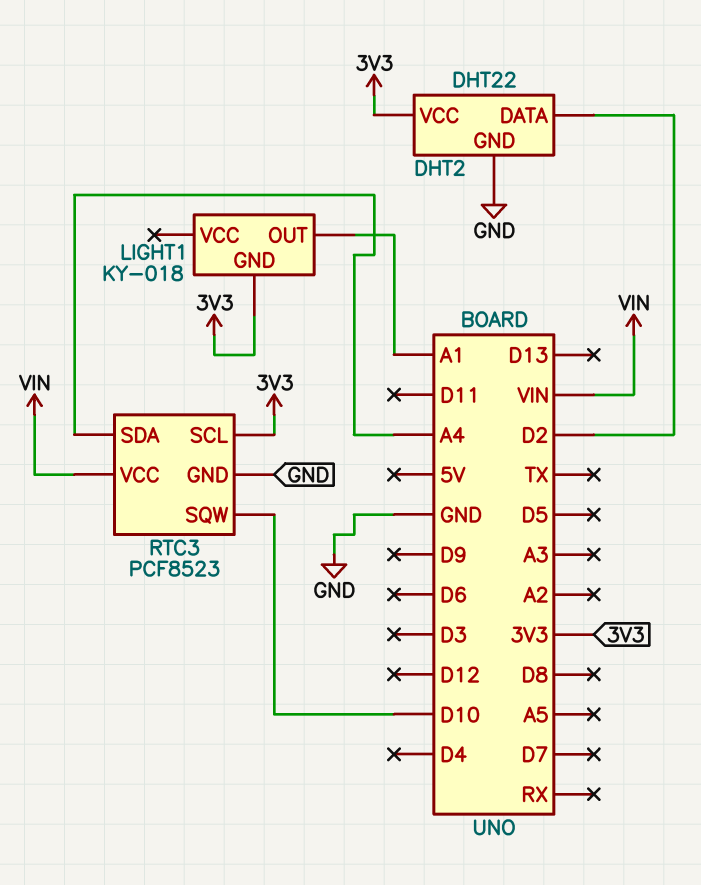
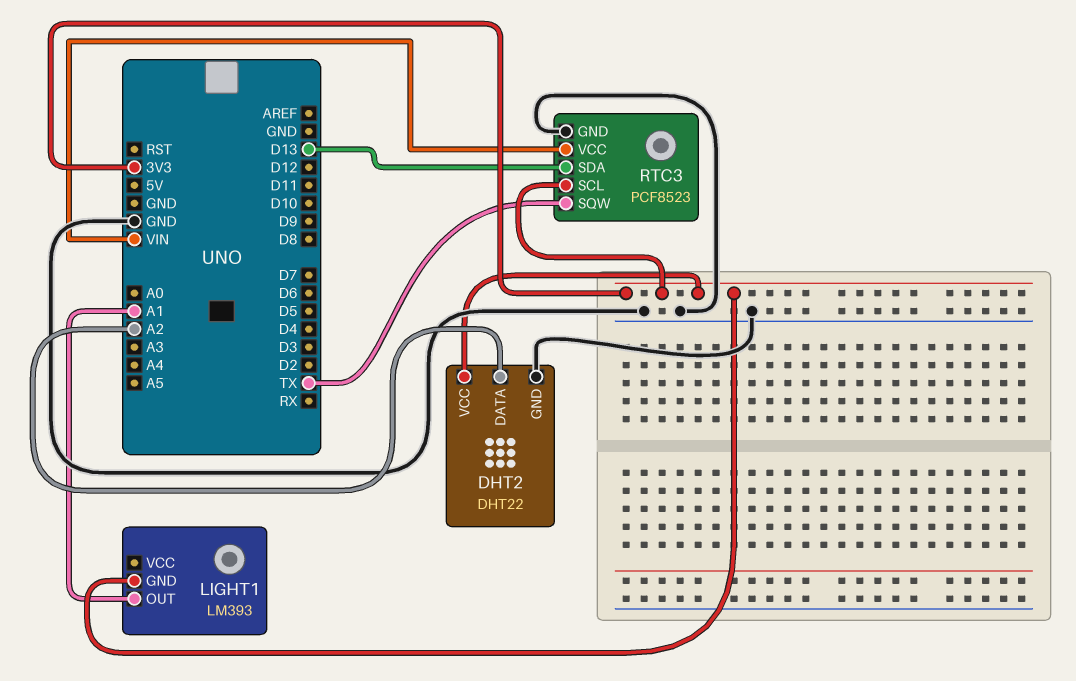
DHT2 pin DATA: D2 -> A2
LIGHT1: KY-018 -> LM393
RTC3 pin SDA: A4 -> D13
RTC3 pin SQW: D10 -> TX

